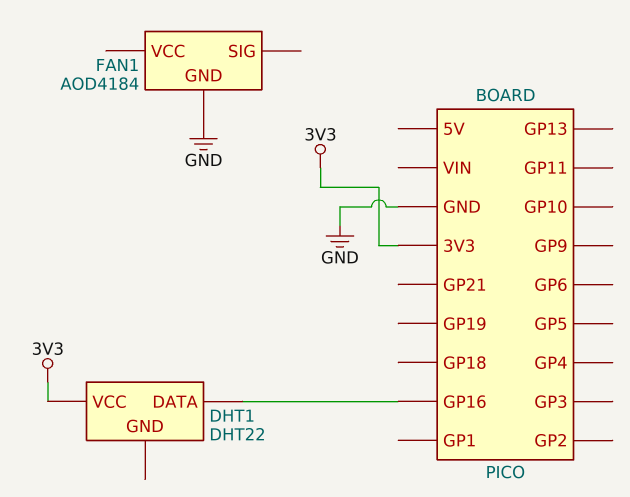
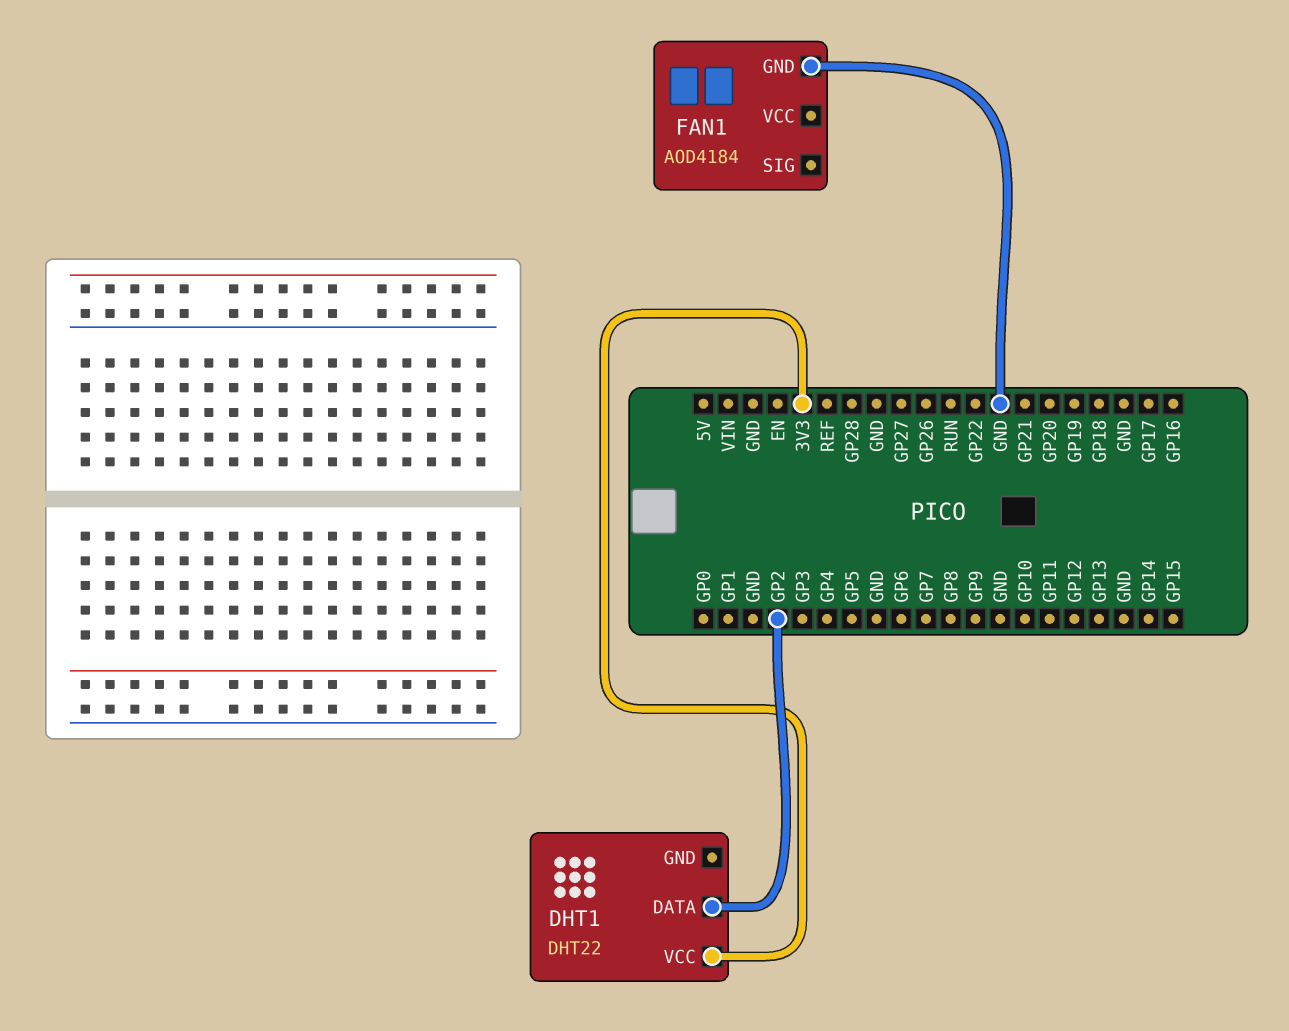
DHT1 pin DATA: GP16 -> GP2

